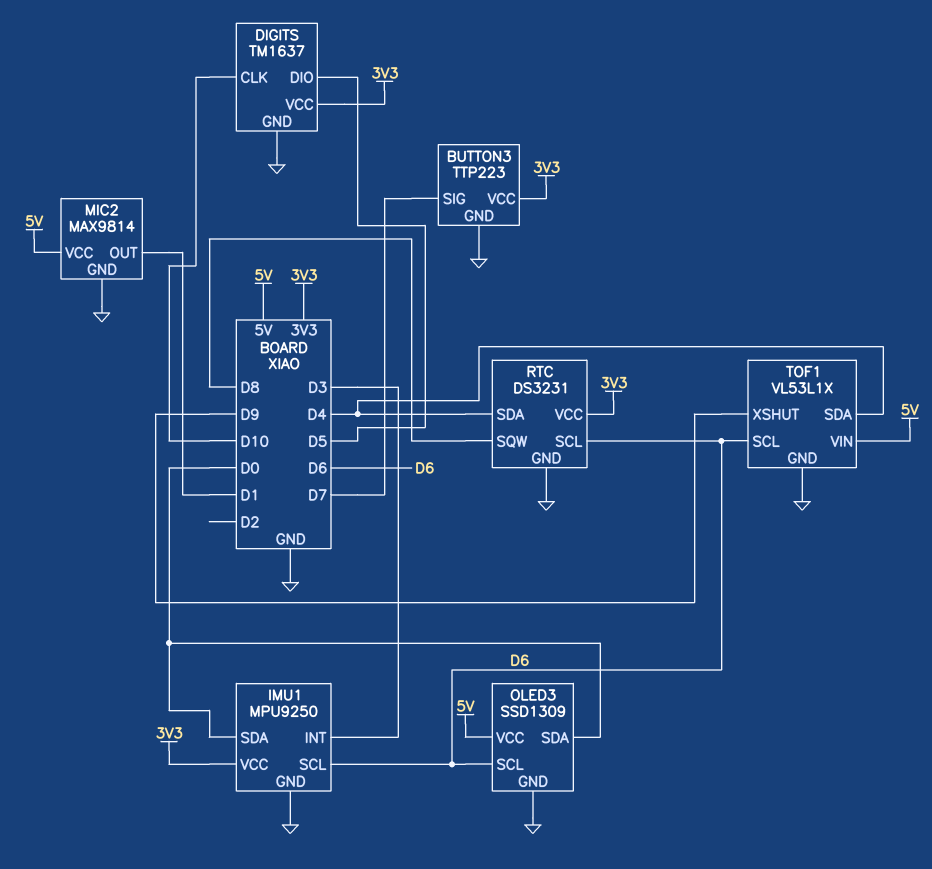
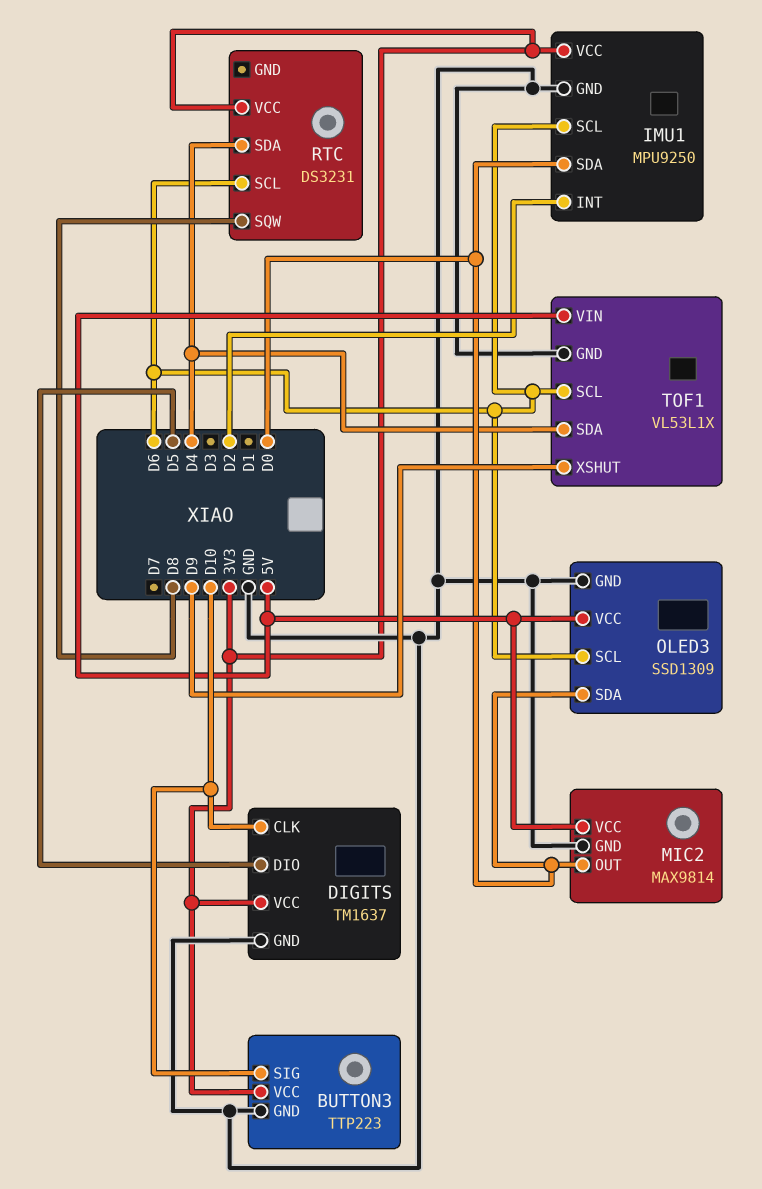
BUTTON3 pin SIG: D7 -> D10
IMU1 pin INT: D3 -> D2
MIC2 pin OUT: D1 -> D0
RTC pin GND: GND -> none

